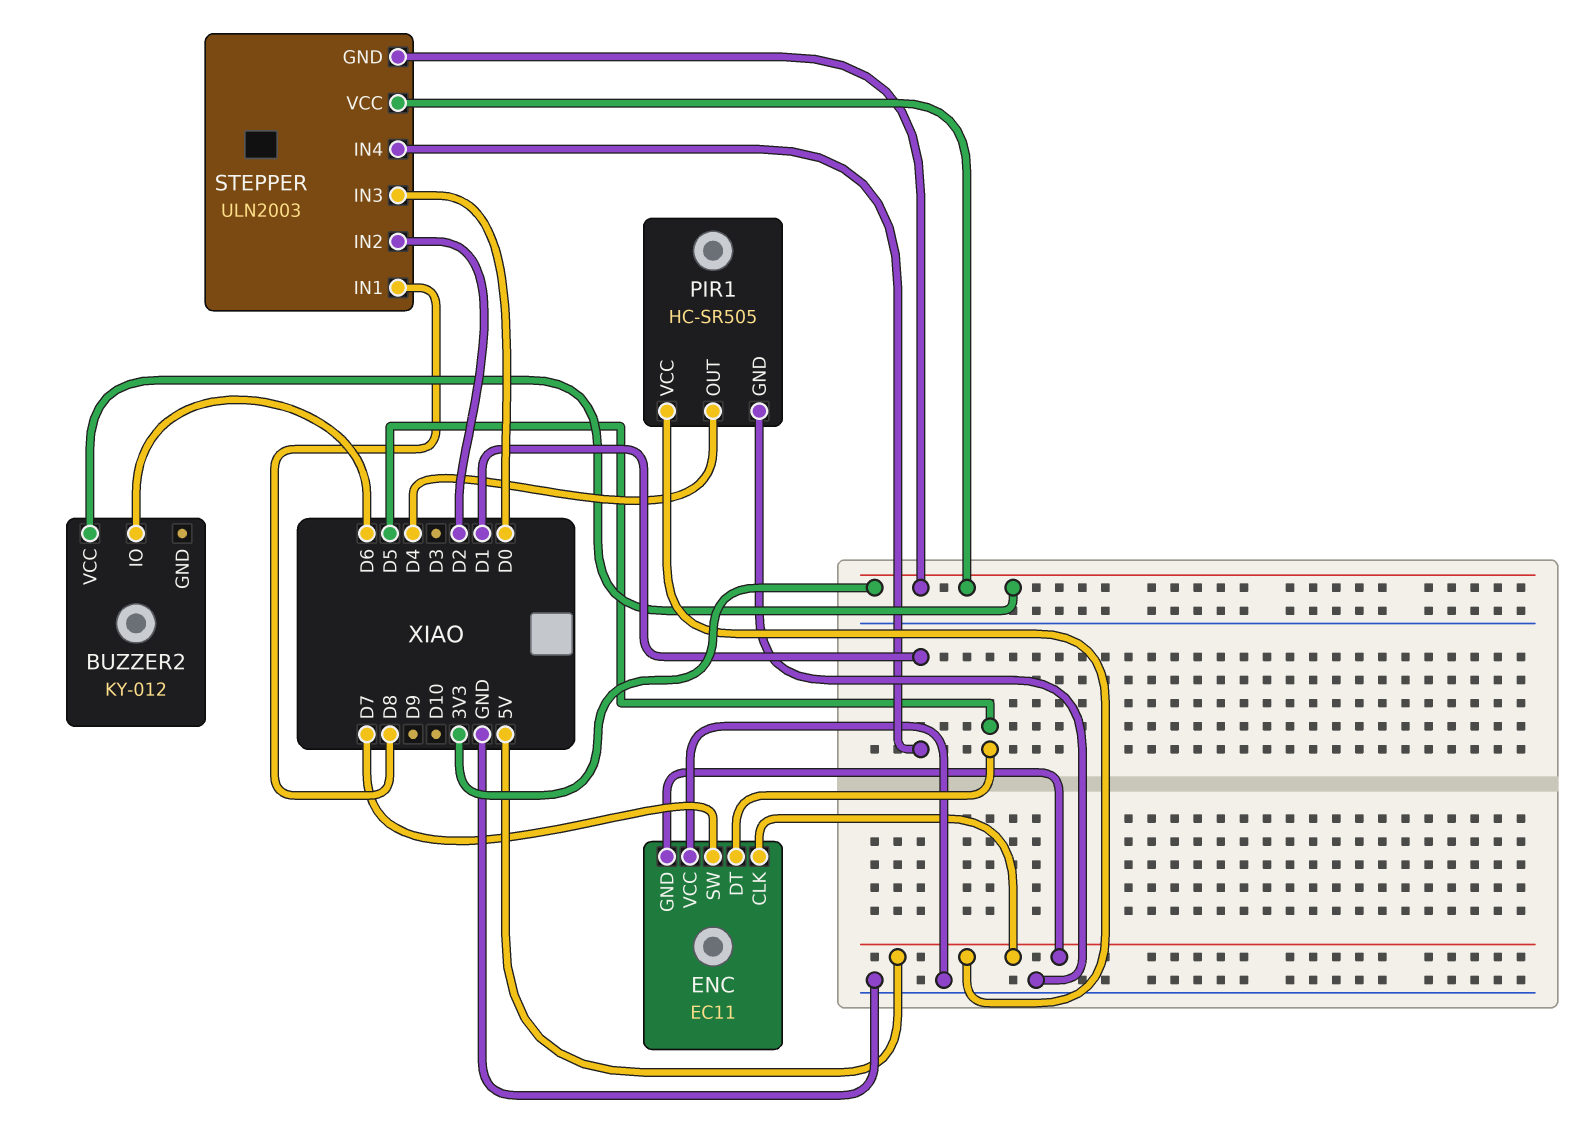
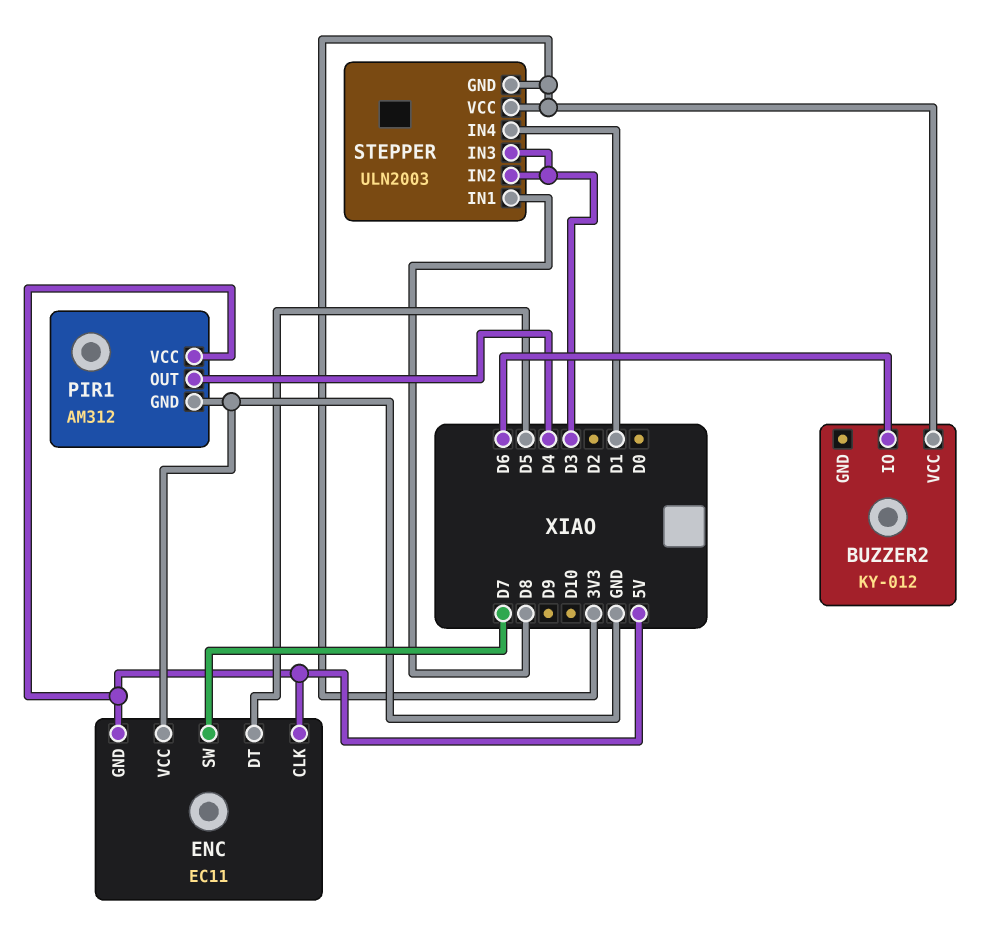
PIR1: HC-SR505 -> AM312
STEPPER pin IN2: D2 -> D3
STEPPER pin IN3: D0 -> D3

